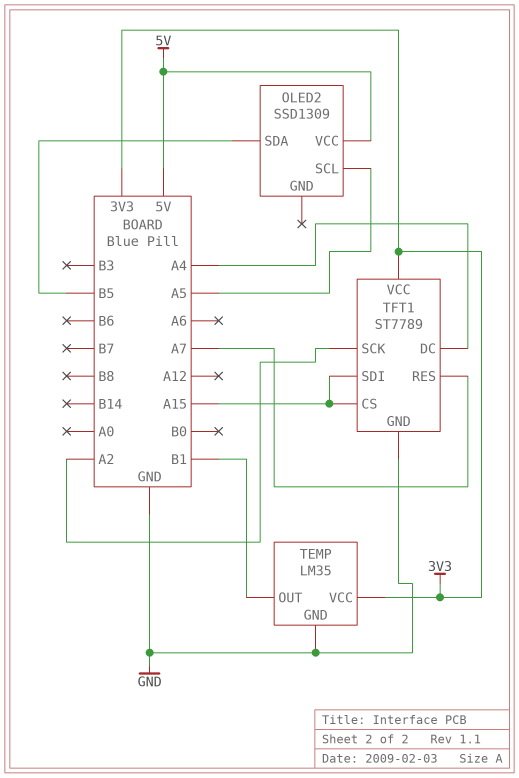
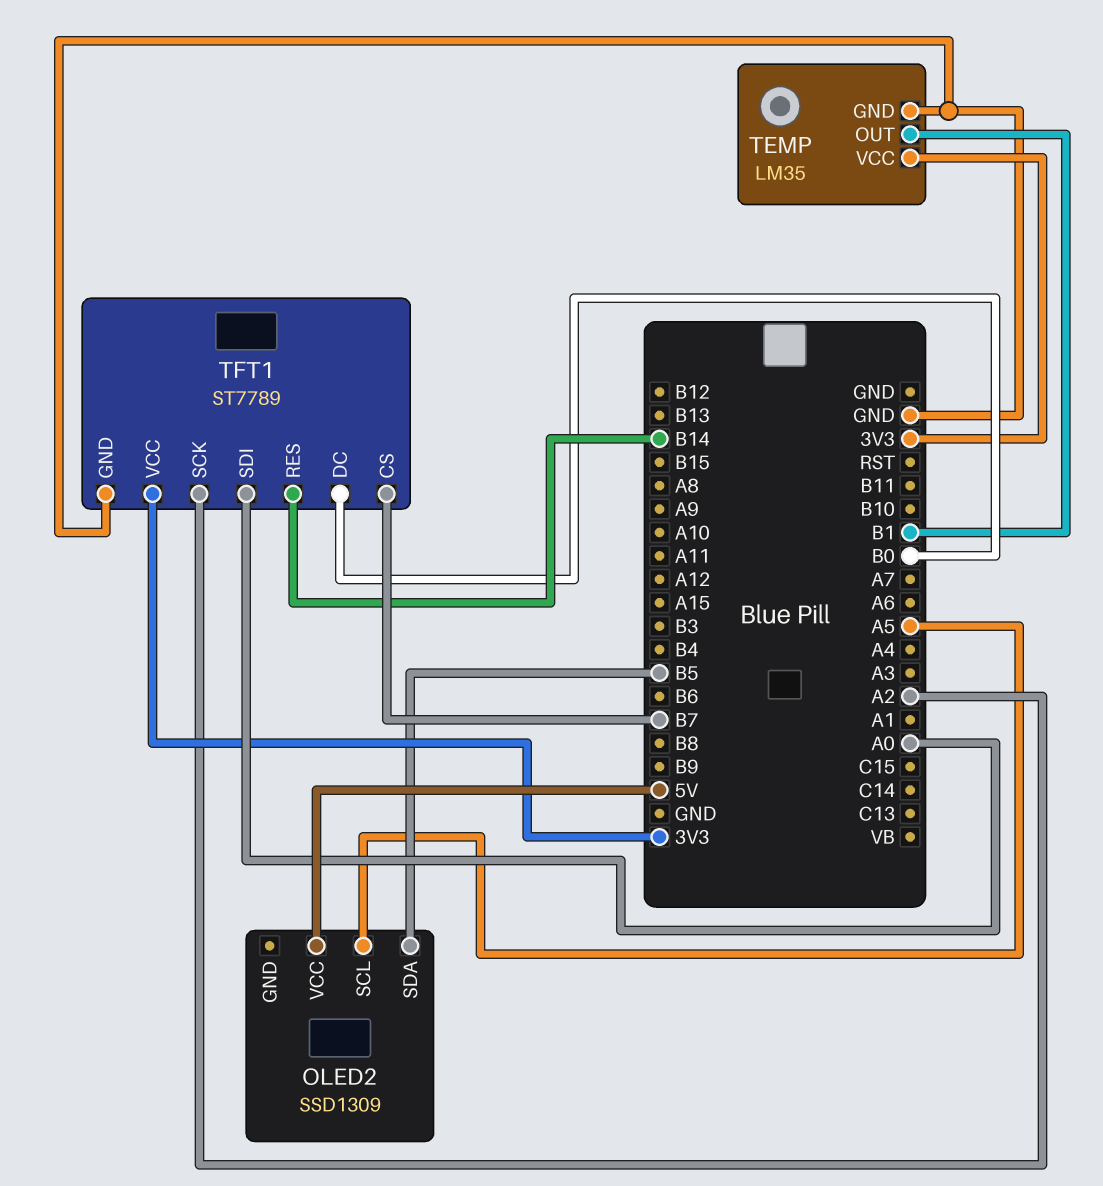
TFT1 pin CS: A15 -> B7
TFT1 pin DC: A4 -> B0
TFT1 pin RES: A7 -> B14
TFT1 pin SDI: A15 -> A0

